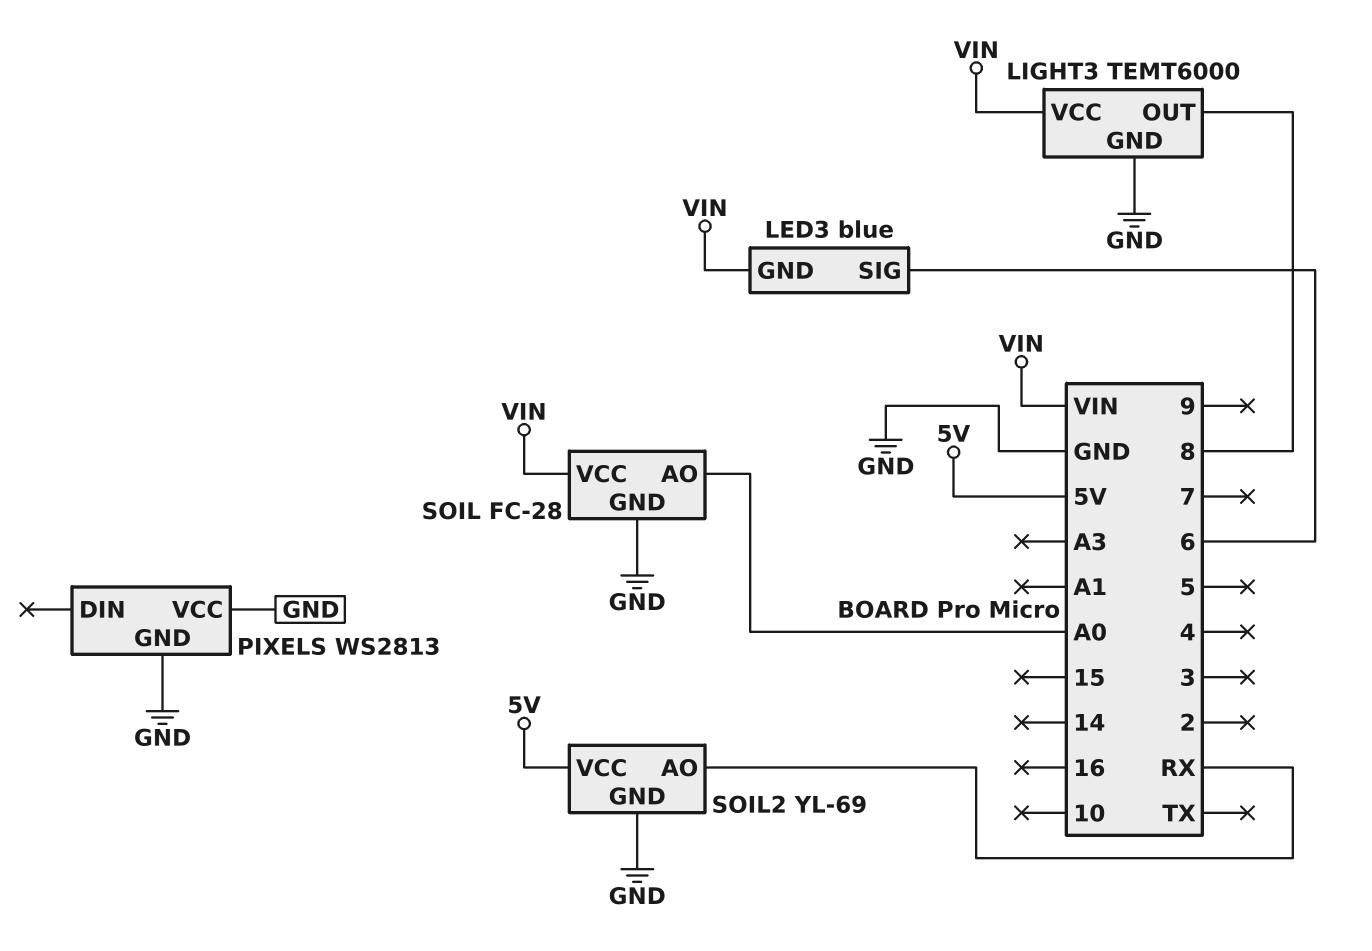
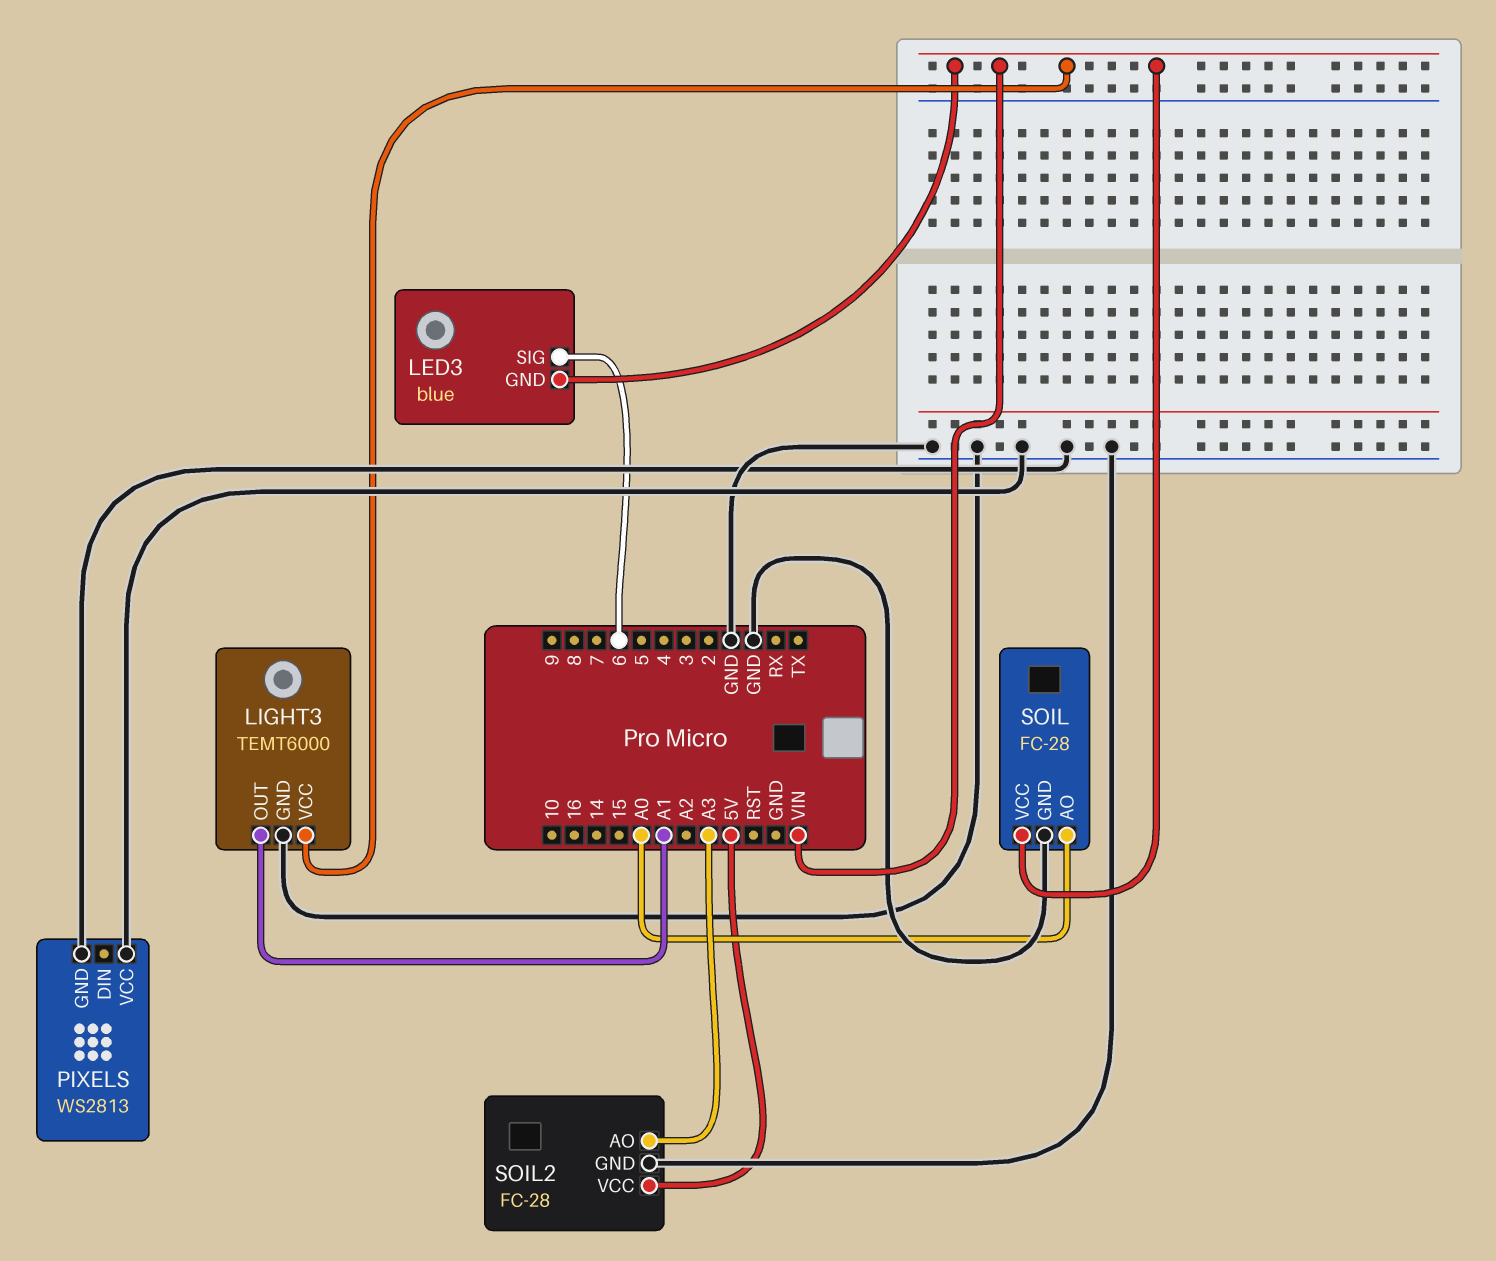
LIGHT3 pin OUT: 8 -> A1
SOIL2: YL-69 -> FC-28
SOIL2 pin AO: RX -> A3

